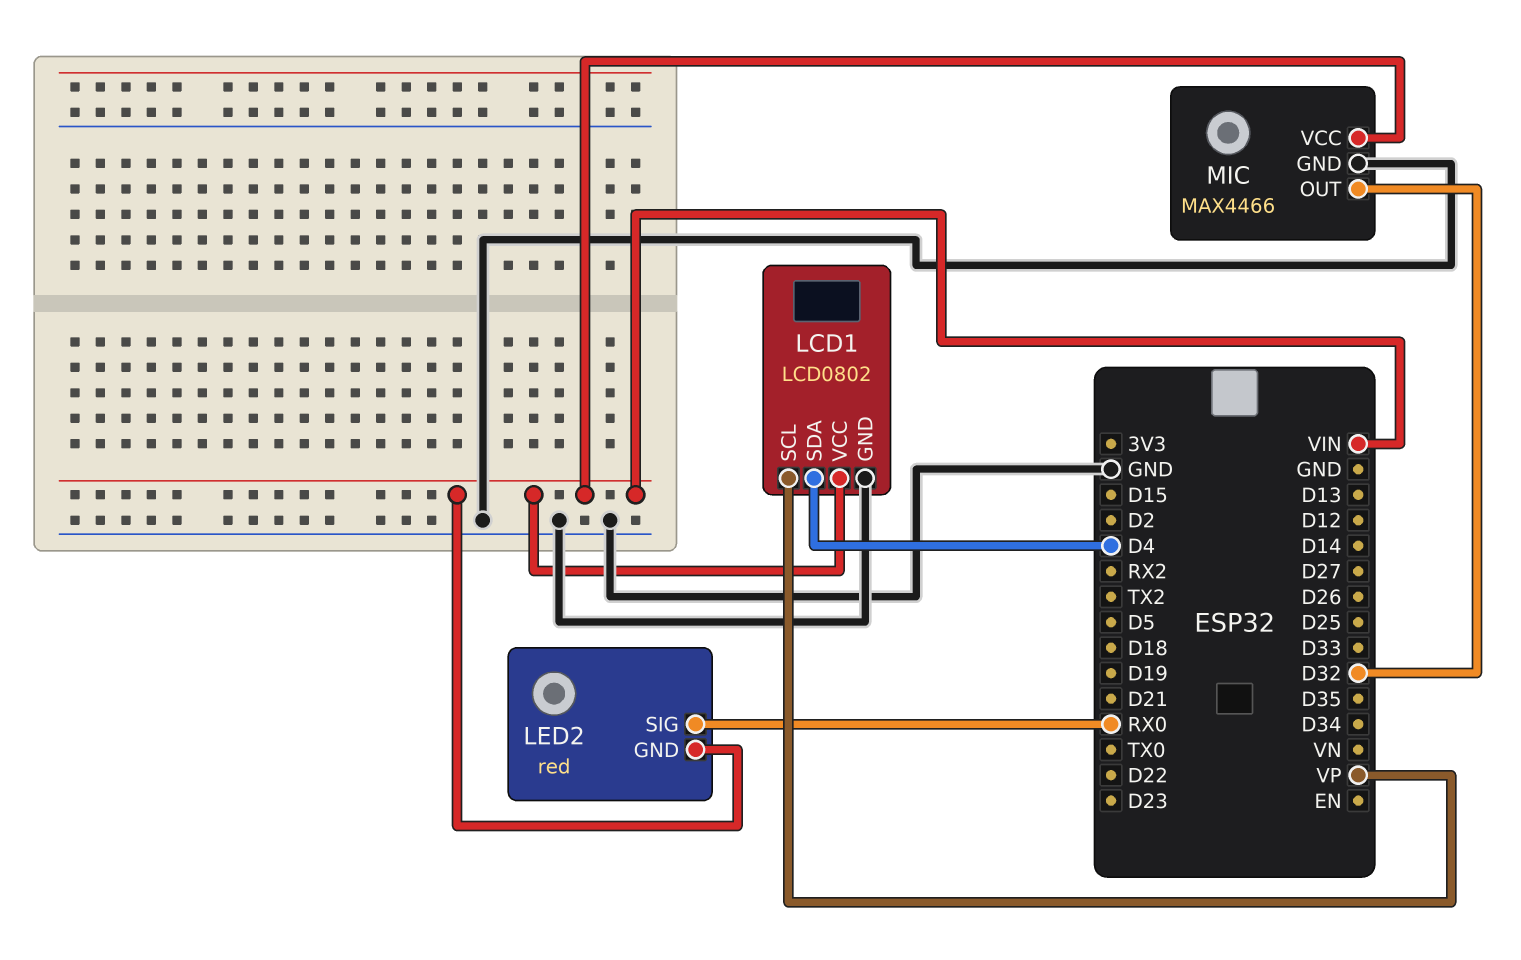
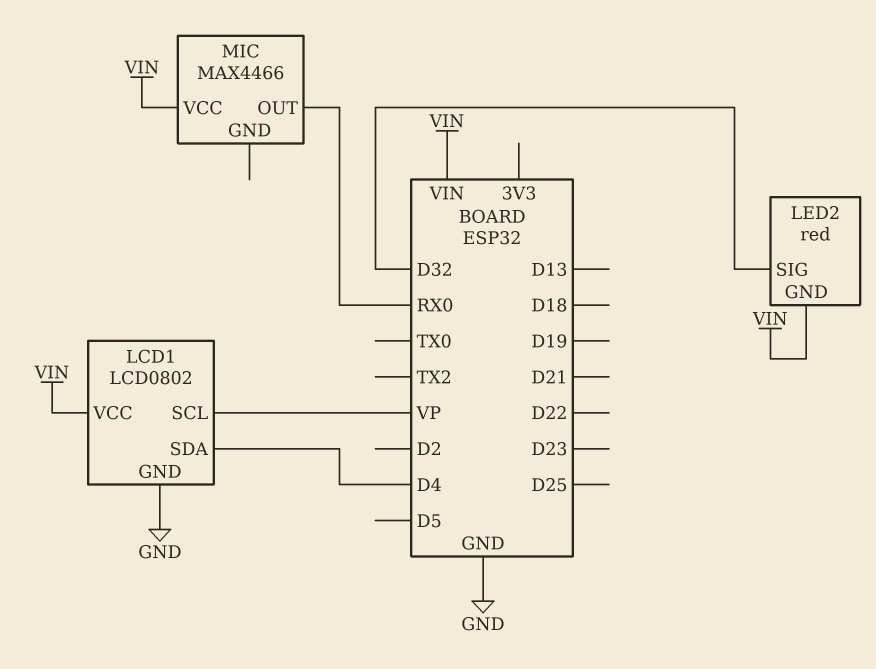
LED2 pin SIG: RX0 -> D32
MIC pin GND: GND -> none
MIC pin OUT: D32 -> RX0

